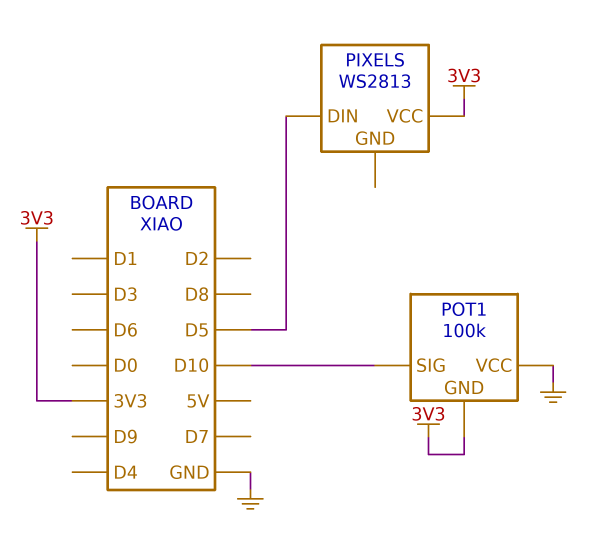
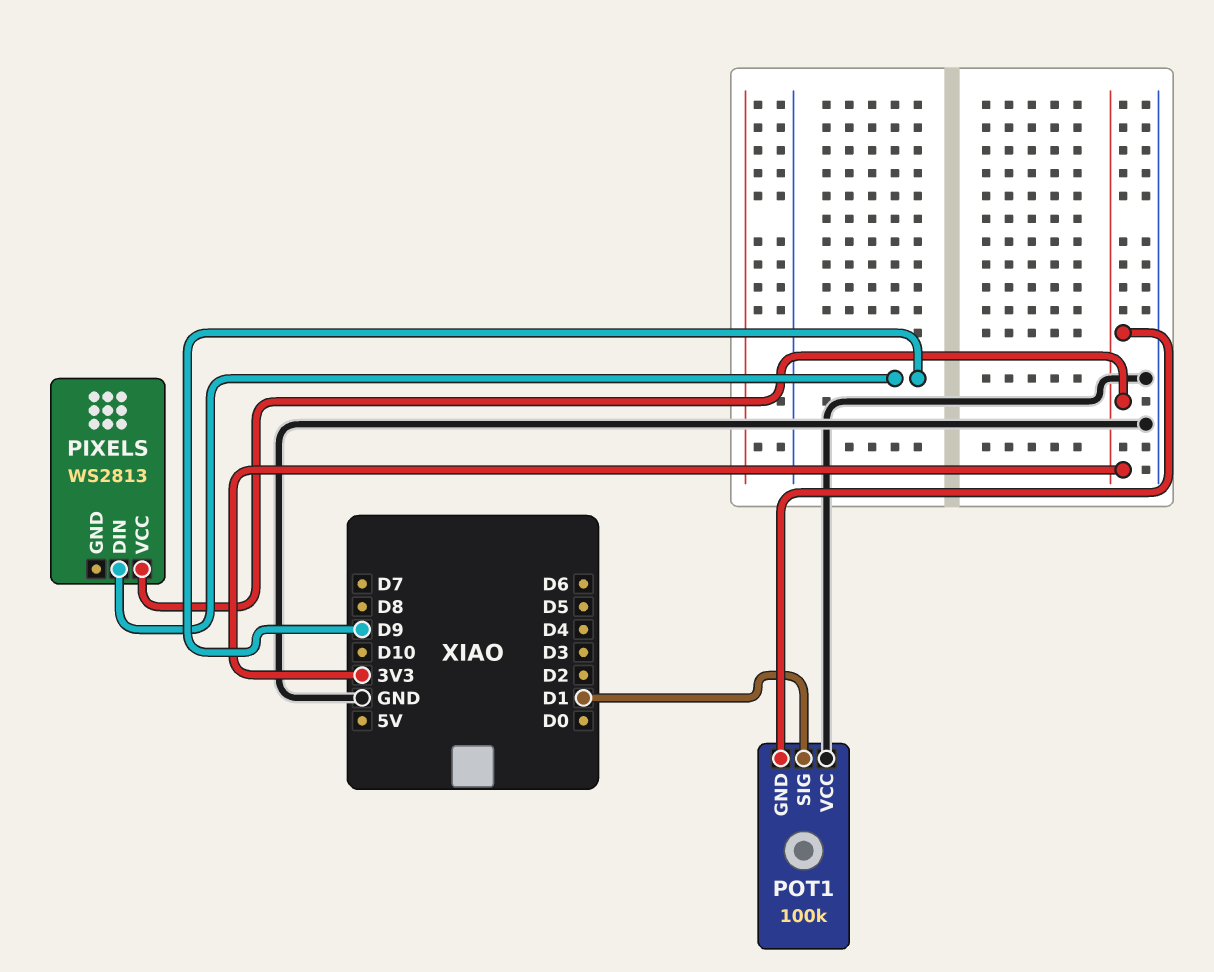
PIXELS pin DIN: D5 -> D9
POT1 pin SIG: D10 -> D1

